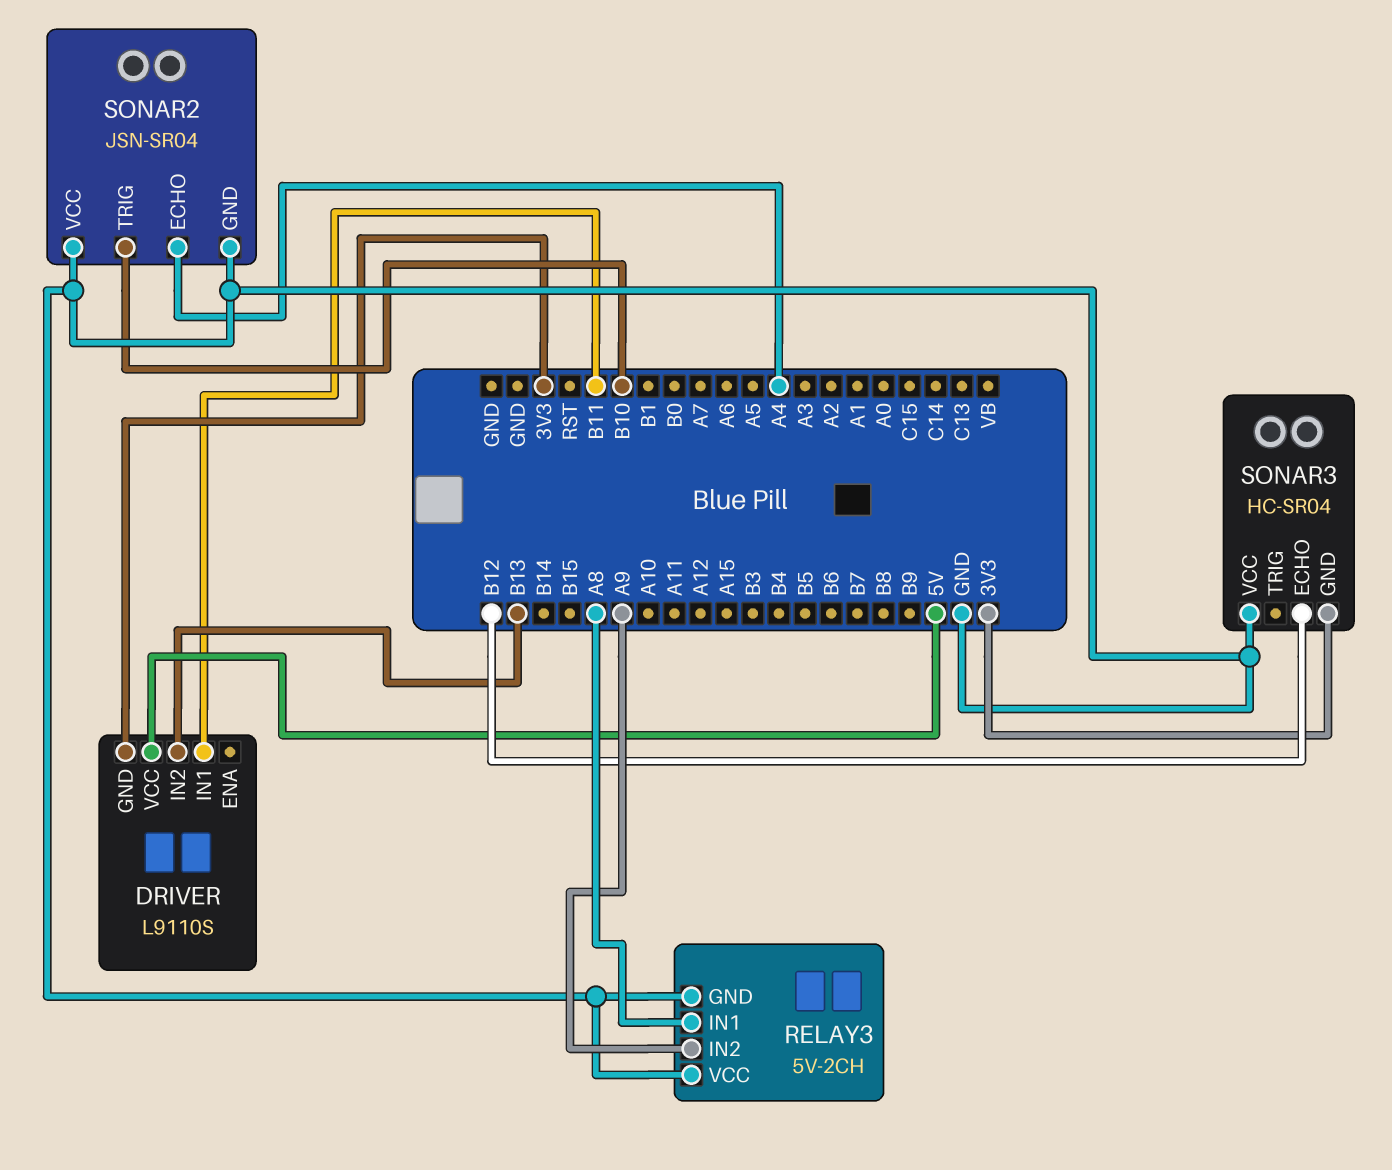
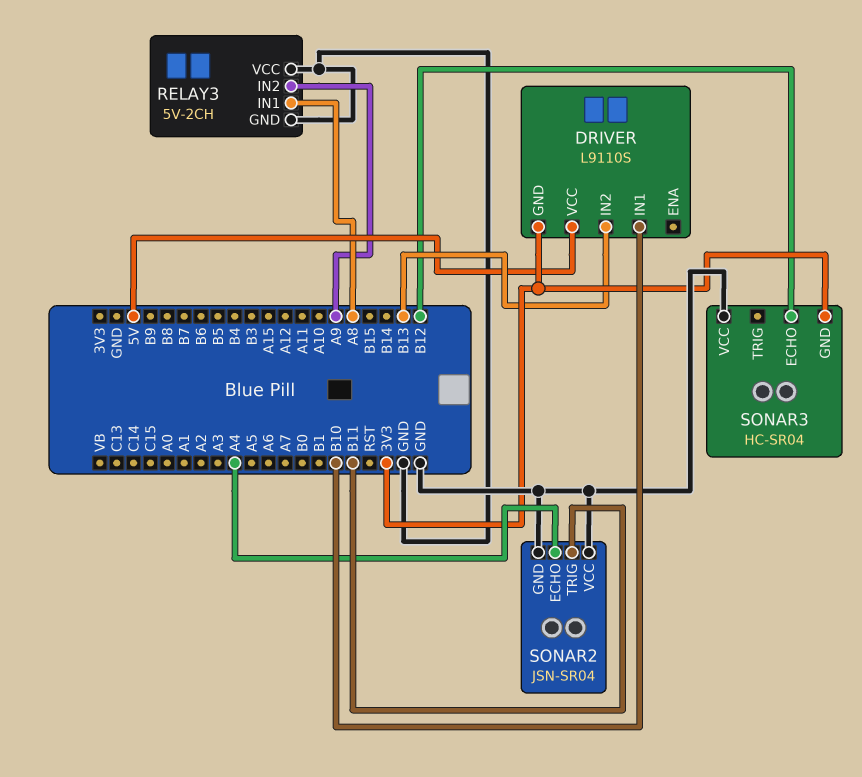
DRIVER pin IN1: B11 -> B10
SONAR2 pin TRIG: B10 -> B11

